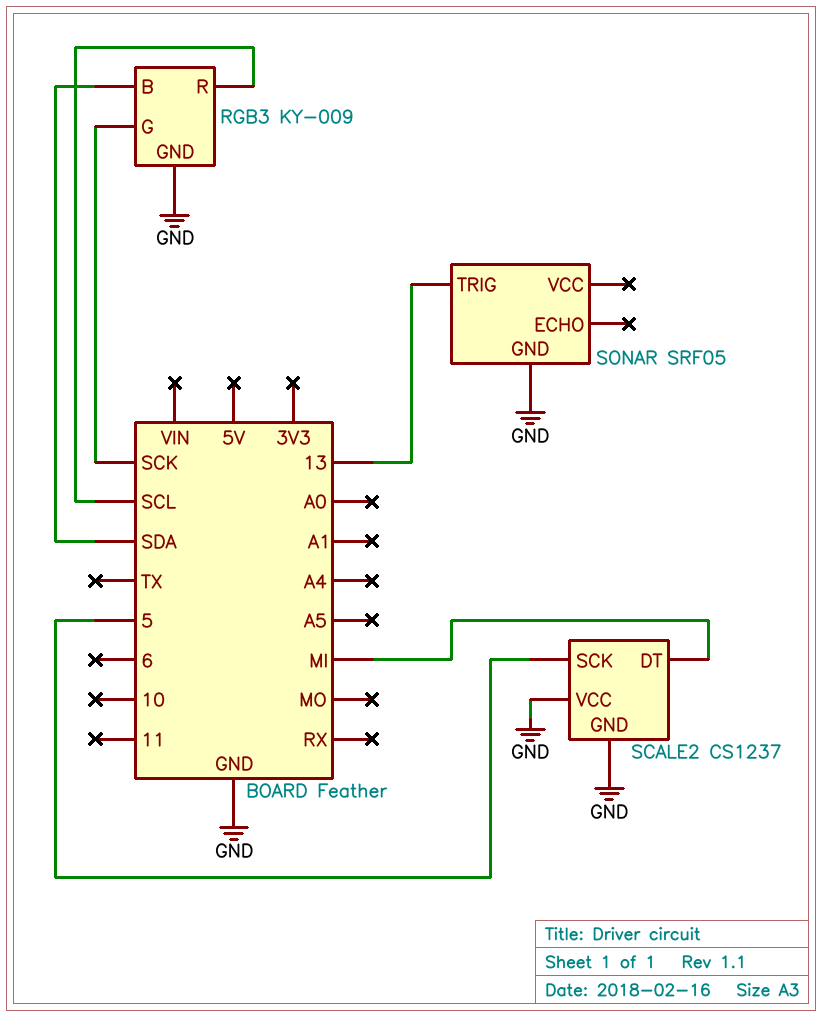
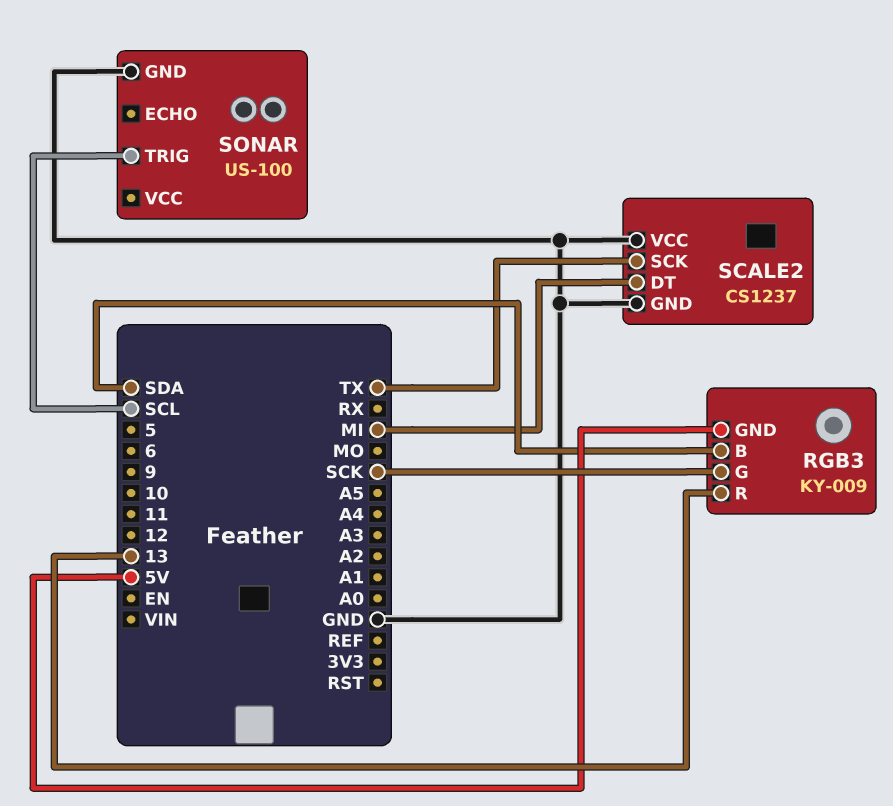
RGB3 pin GND: GND -> 5V
RGB3 pin R: SCL -> 13
SCALE2 pin SCK: 5 -> TX
SONAR: SRF05 -> US-100
SONAR pin TRIG: 13 -> SCL

